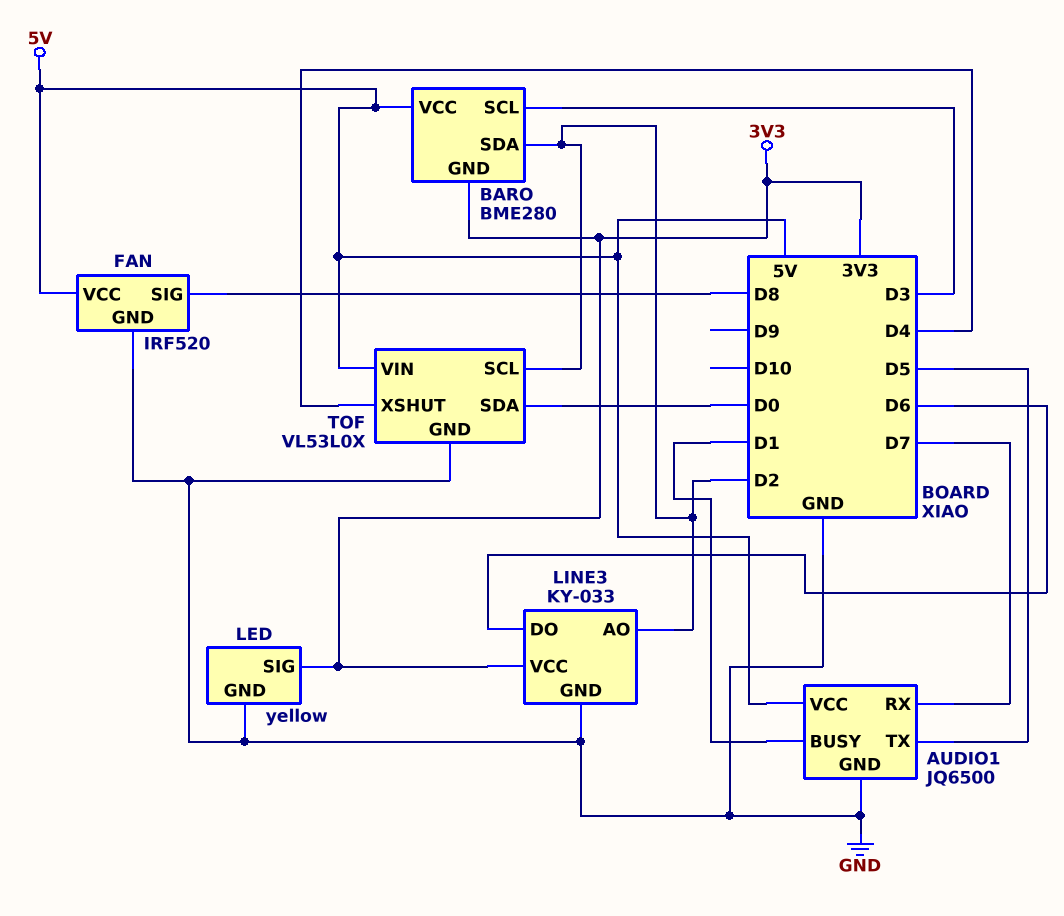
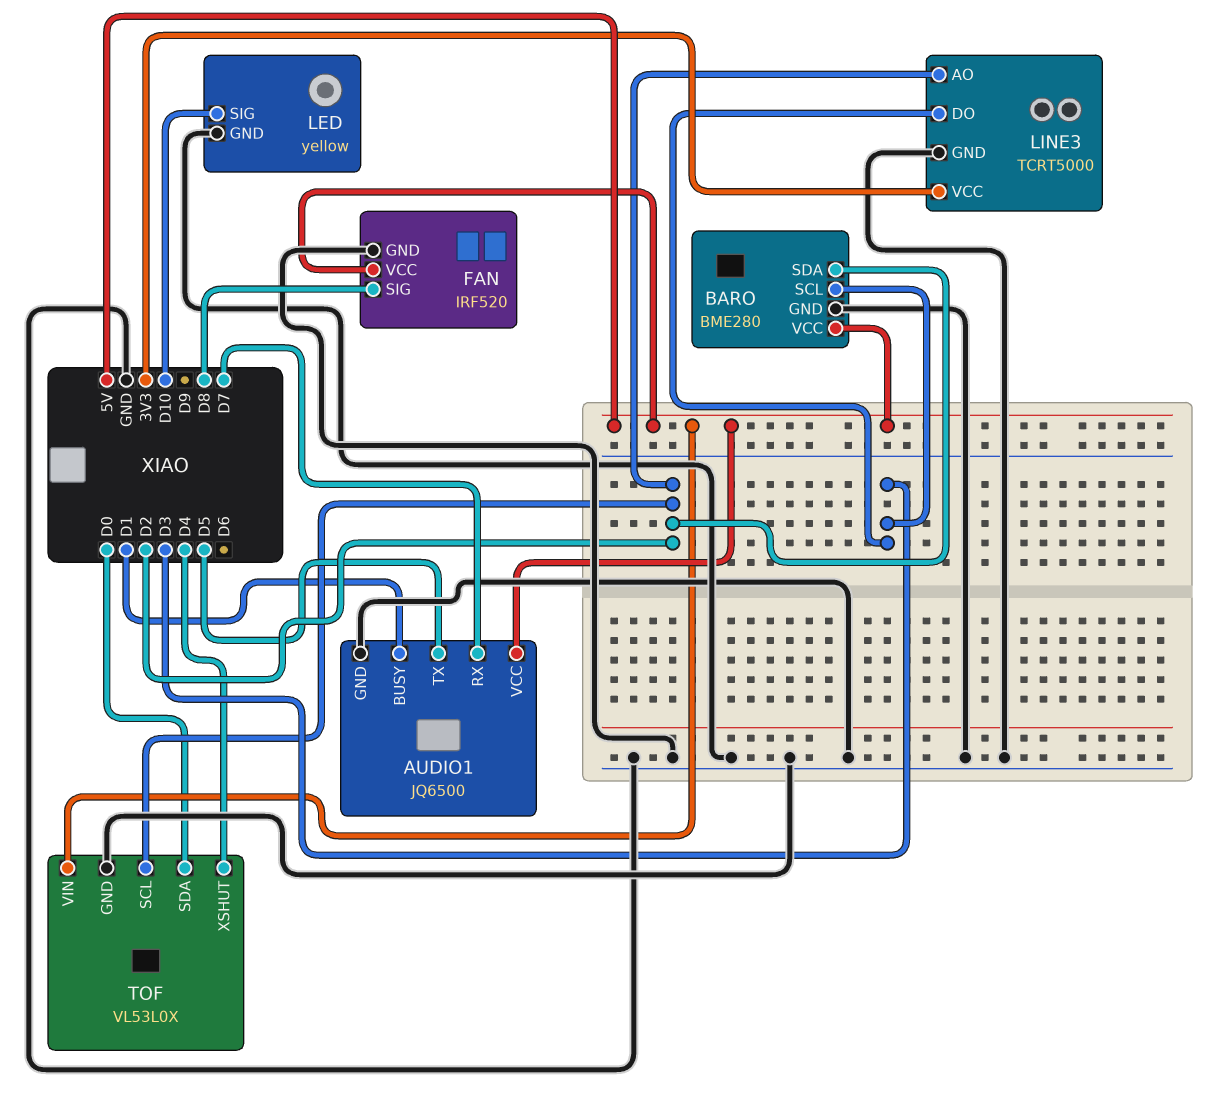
BARO pin GND: 3V3 -> GND
LED pin SIG: 3V3 -> D10
LINE3: KY-033 -> TCRT5000
LINE3 pin DO: D6 -> D3

